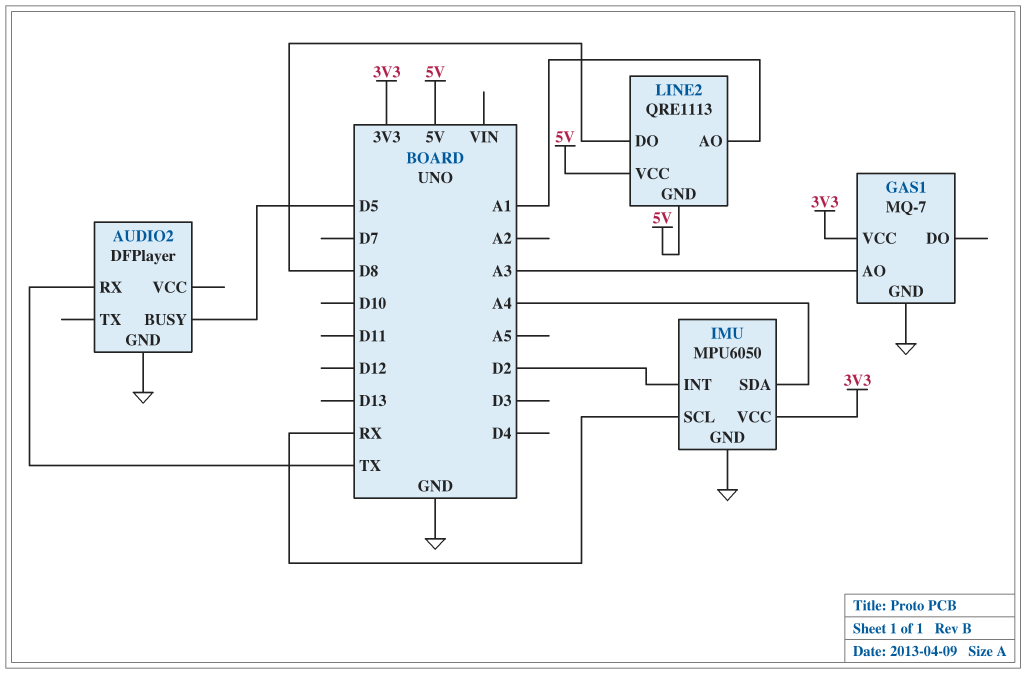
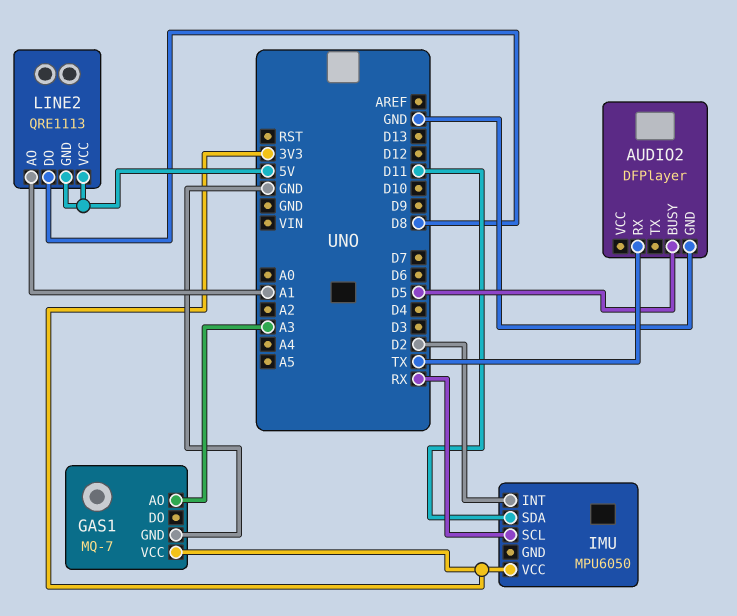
IMU pin GND: GND -> none
IMU pin SDA: A4 -> D11

